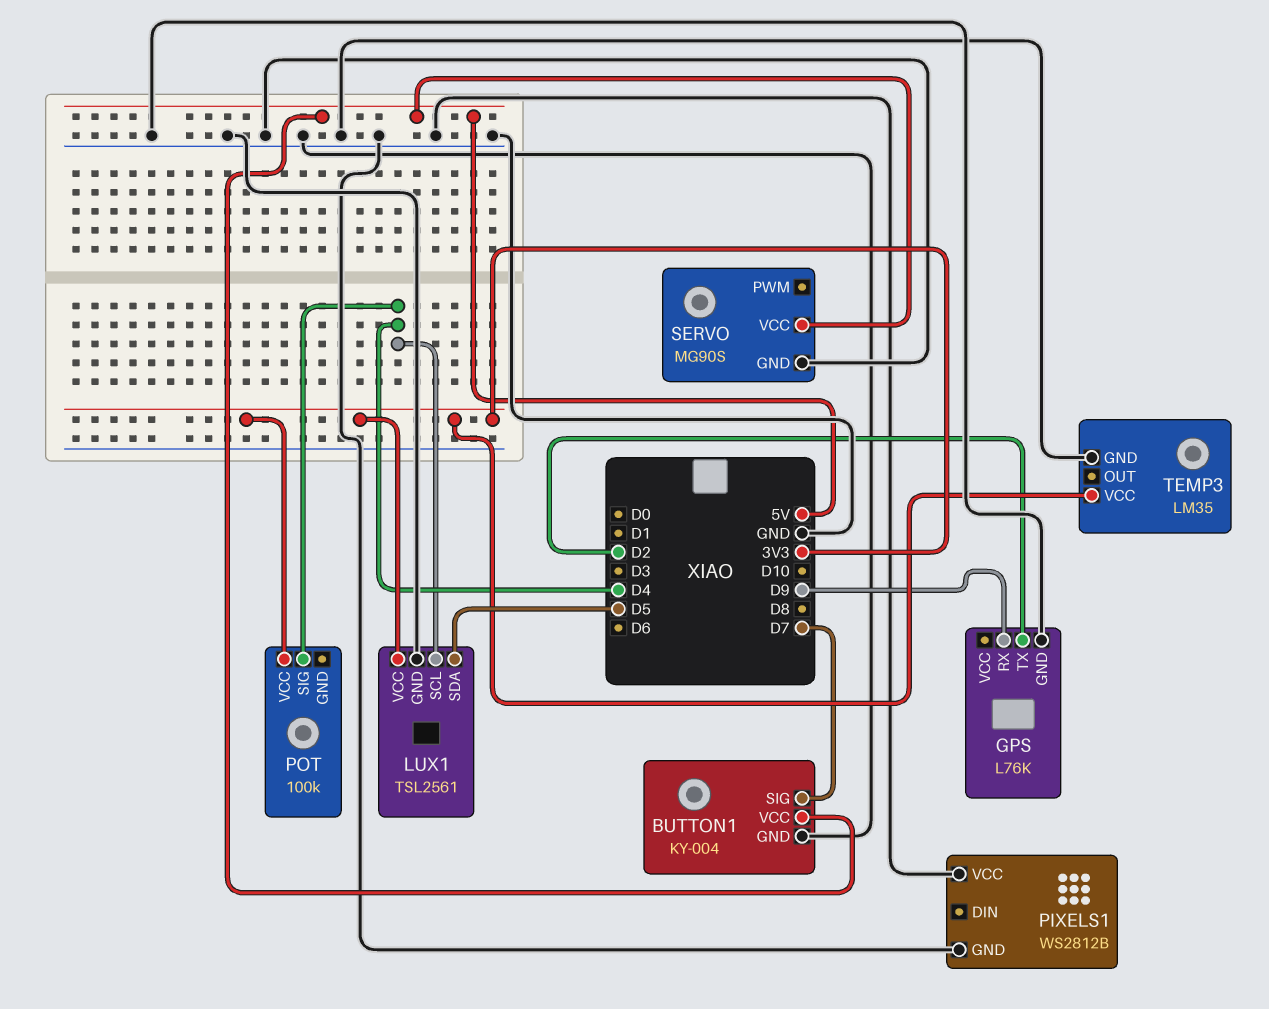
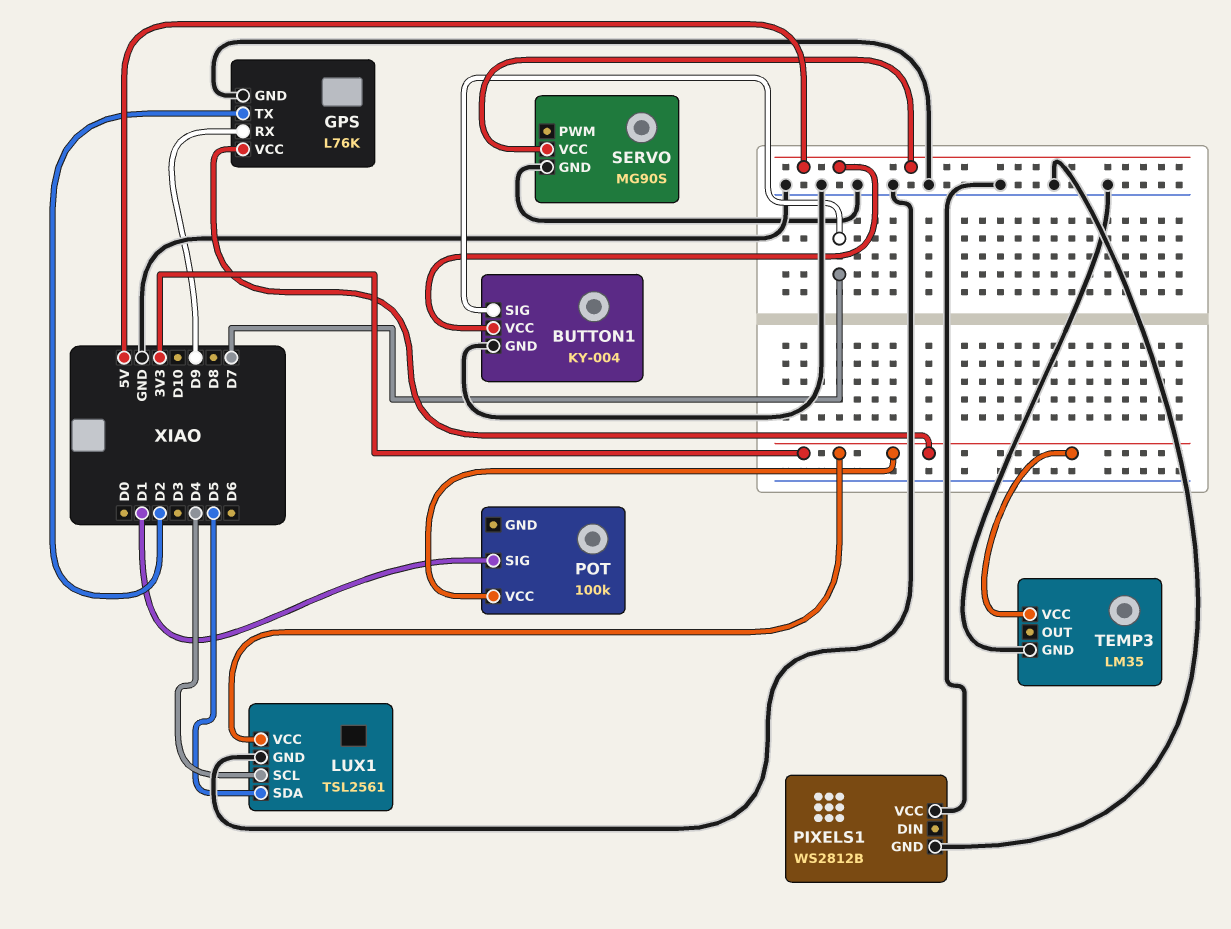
GPS pin VCC: none -> 3V3
POT pin SIG: D4 -> D1

